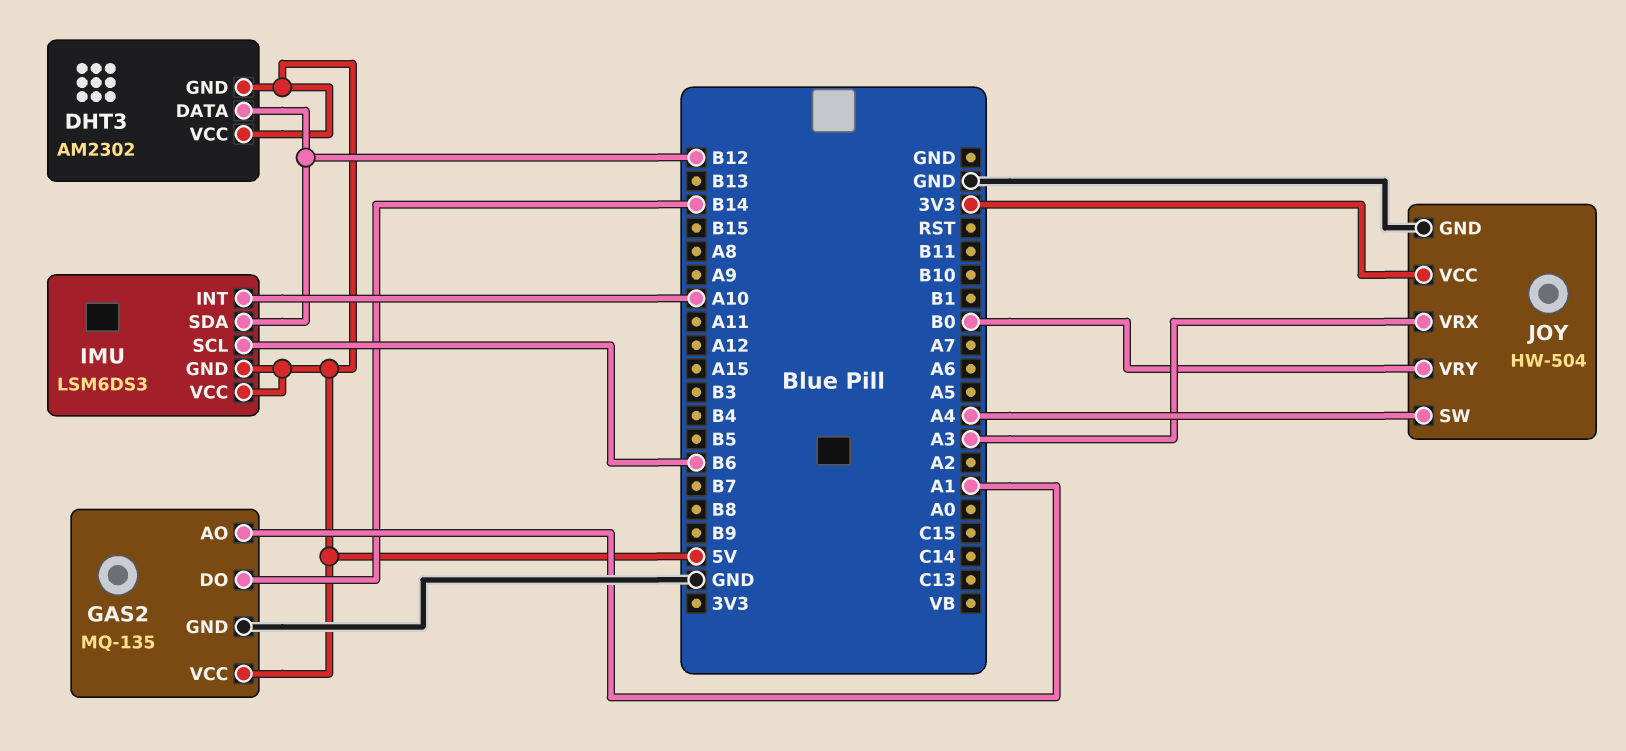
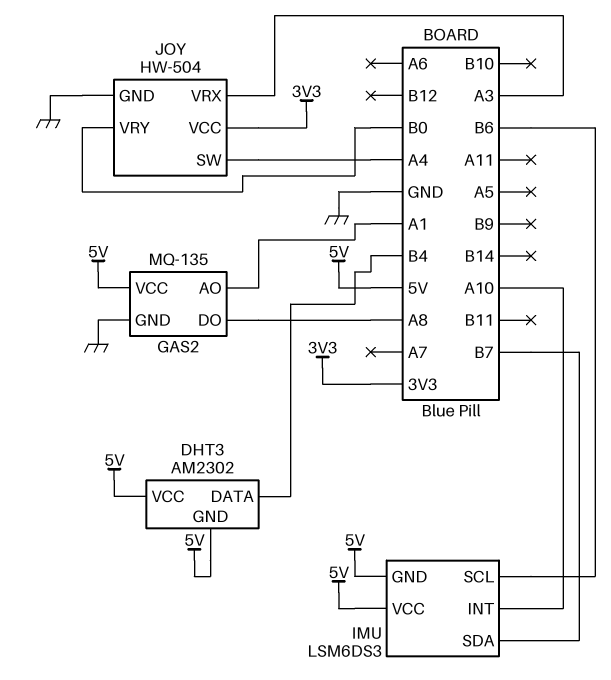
DHT3 pin DATA: B12 -> B4
GAS2 pin DO: B14 -> A8
IMU pin SDA: B12 -> B7

